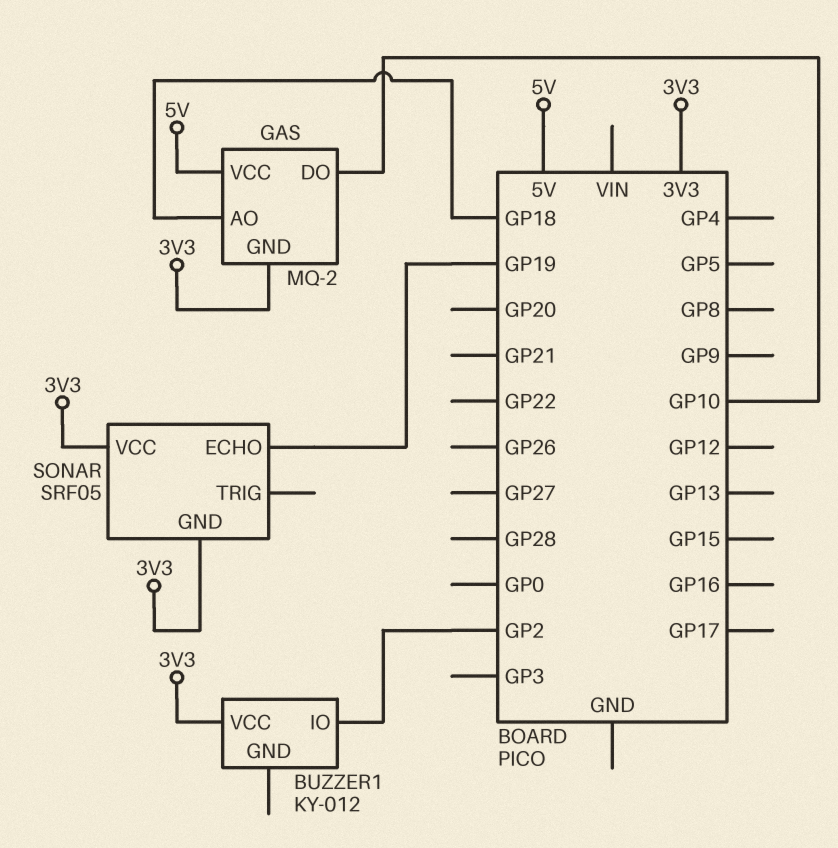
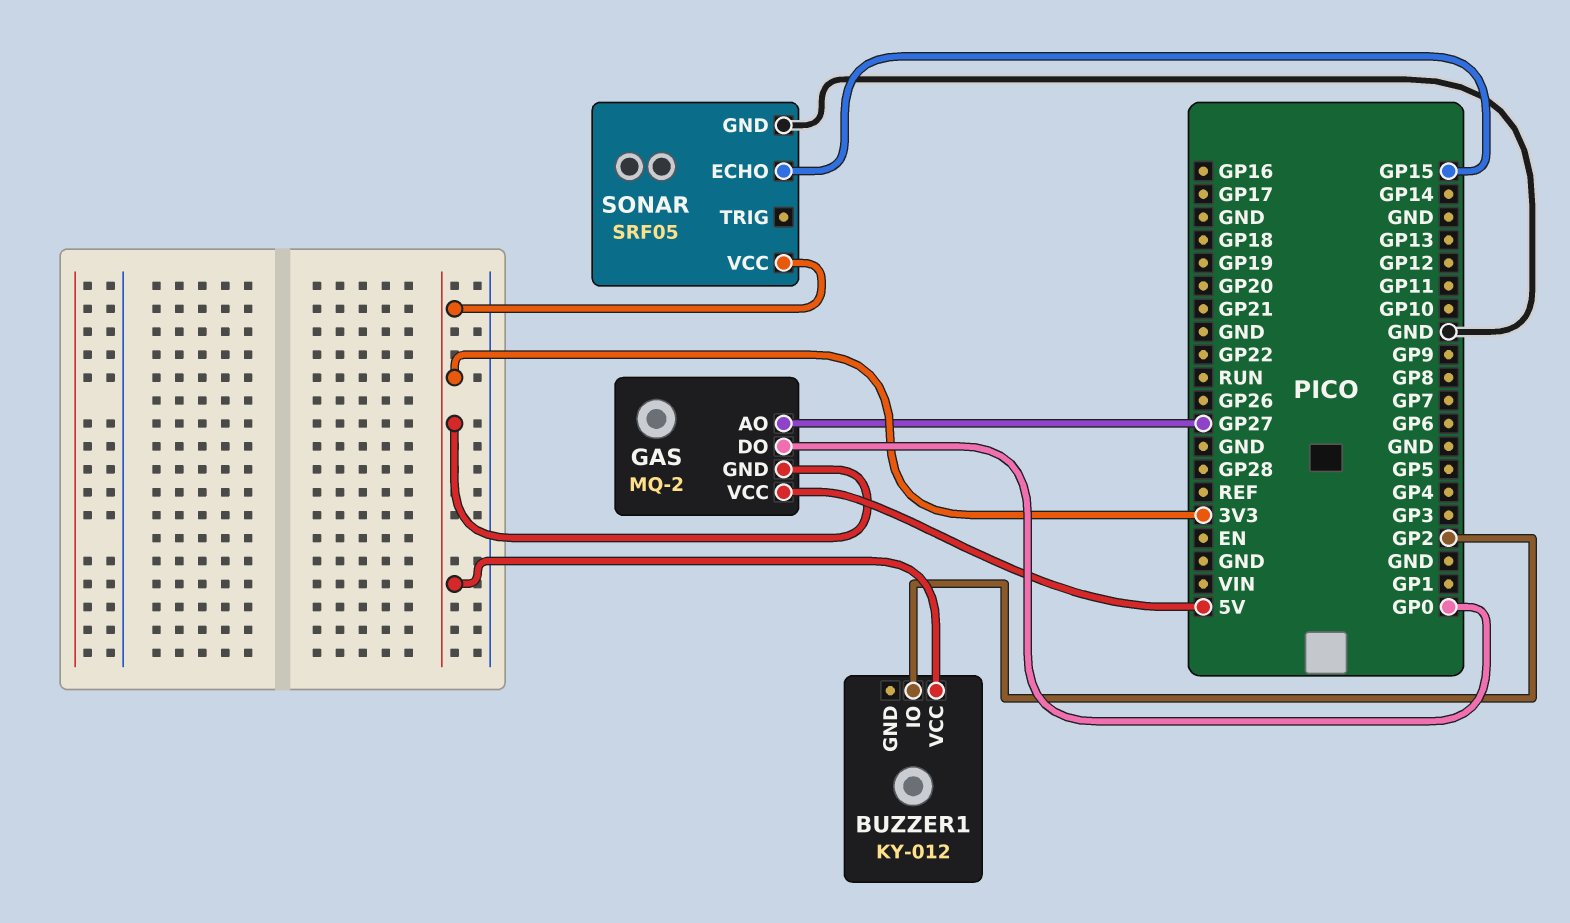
GAS pin AO: GP18 -> GP27
GAS pin DO: GP10 -> GP0
SONAR pin ECHO: GP19 -> GP15
SONAR pin GND: 3V3 -> GND

